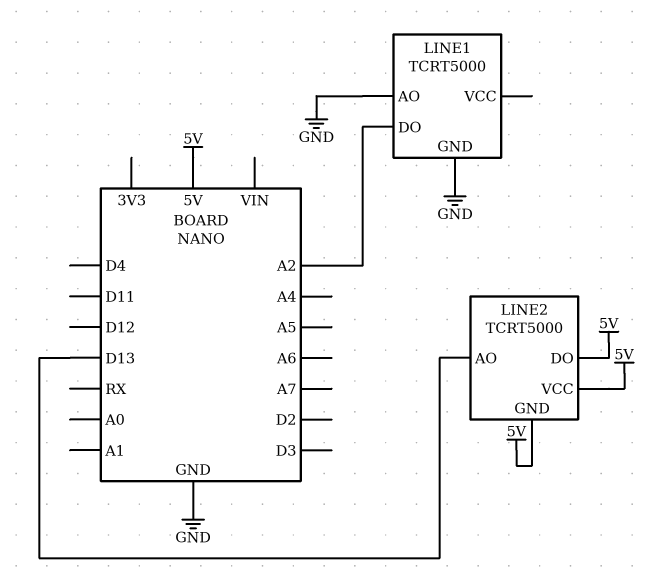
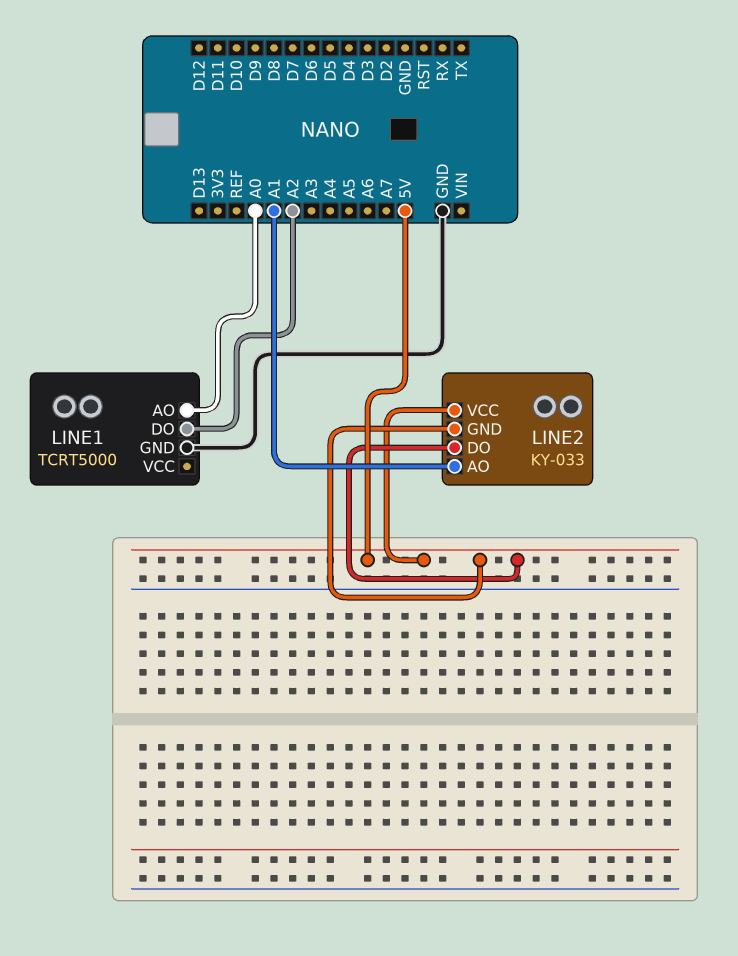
LINE1 pin AO: GND -> A0
LINE2: TCRT5000 -> KY-033
LINE2 pin AO: D13 -> A1

